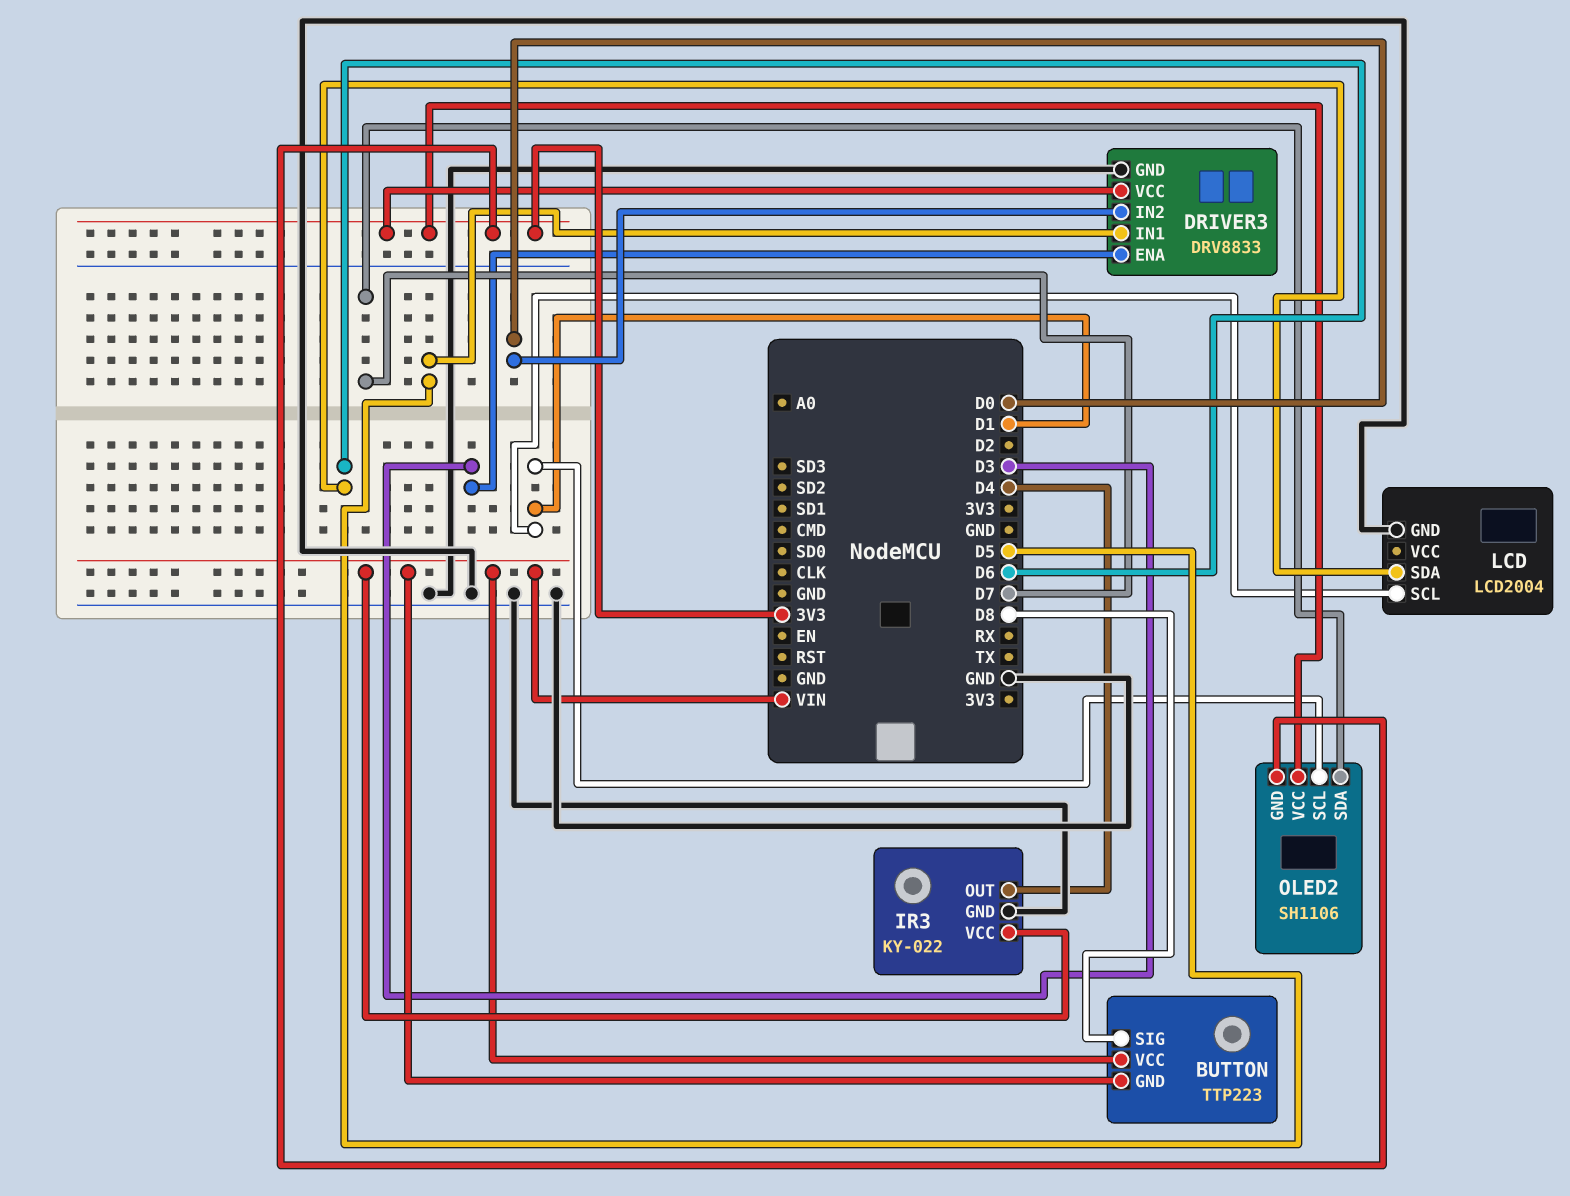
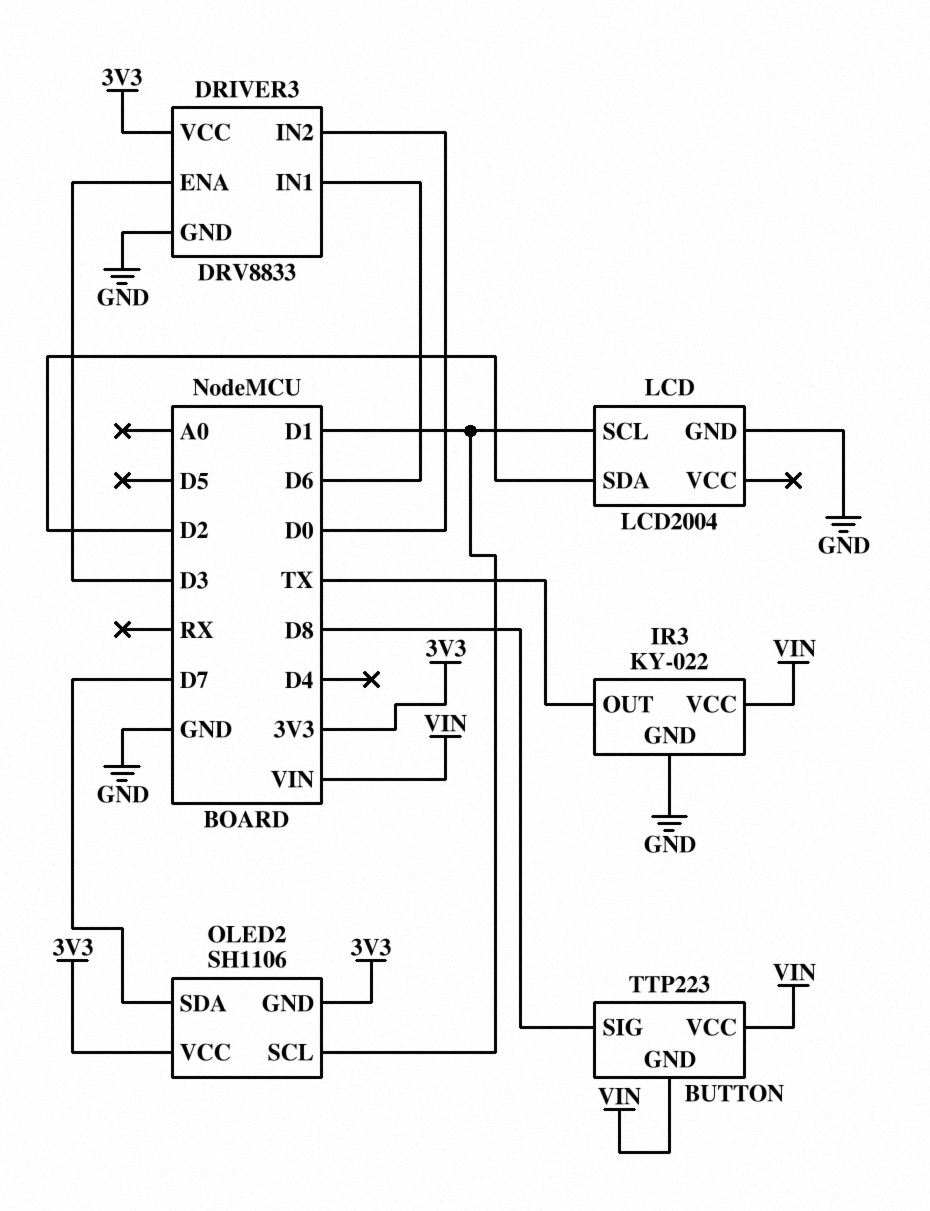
DRIVER3 pin IN1: D5 -> D6
IR3 pin OUT: D4 -> TX
LCD pin SDA: D6 -> D2

